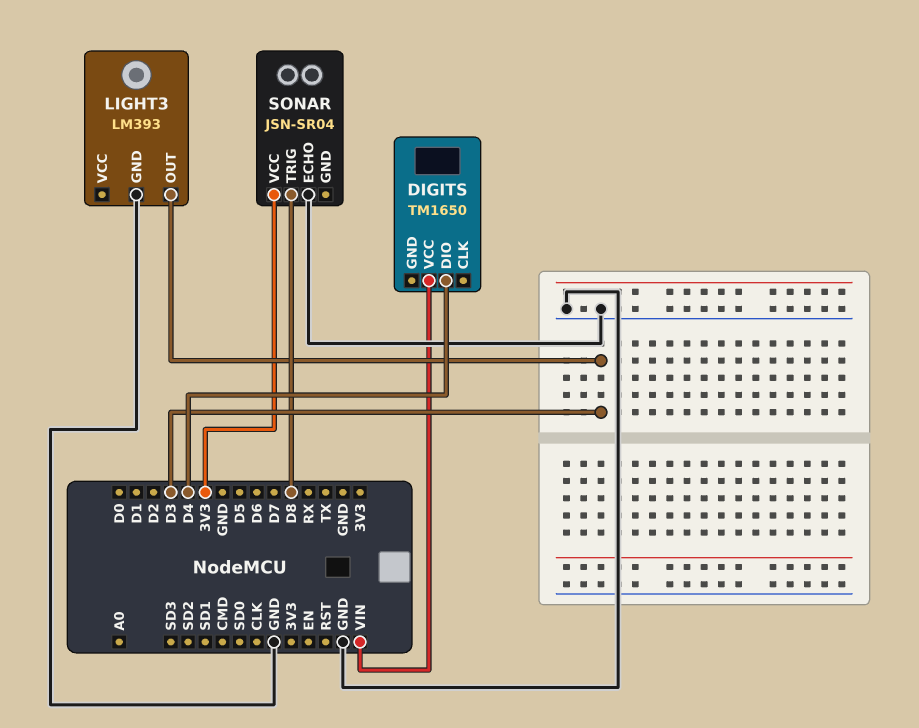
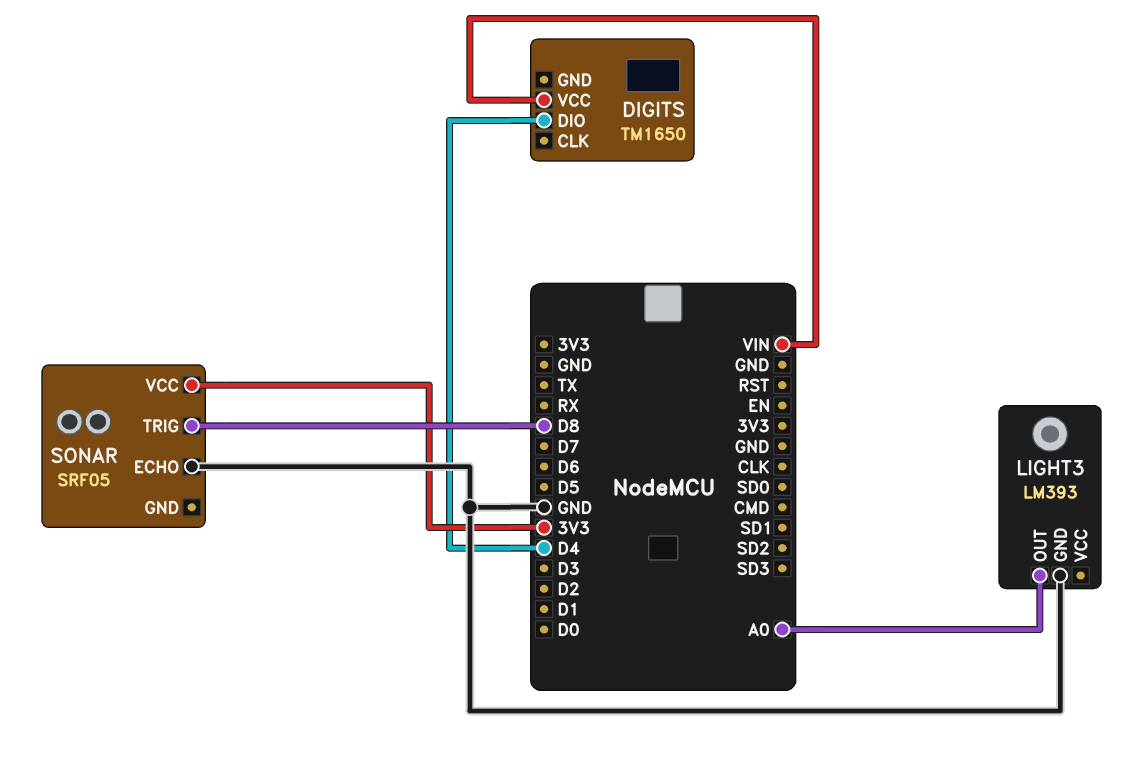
LIGHT3 pin OUT: D3 -> A0
SONAR: JSN-SR04 -> SRF05

